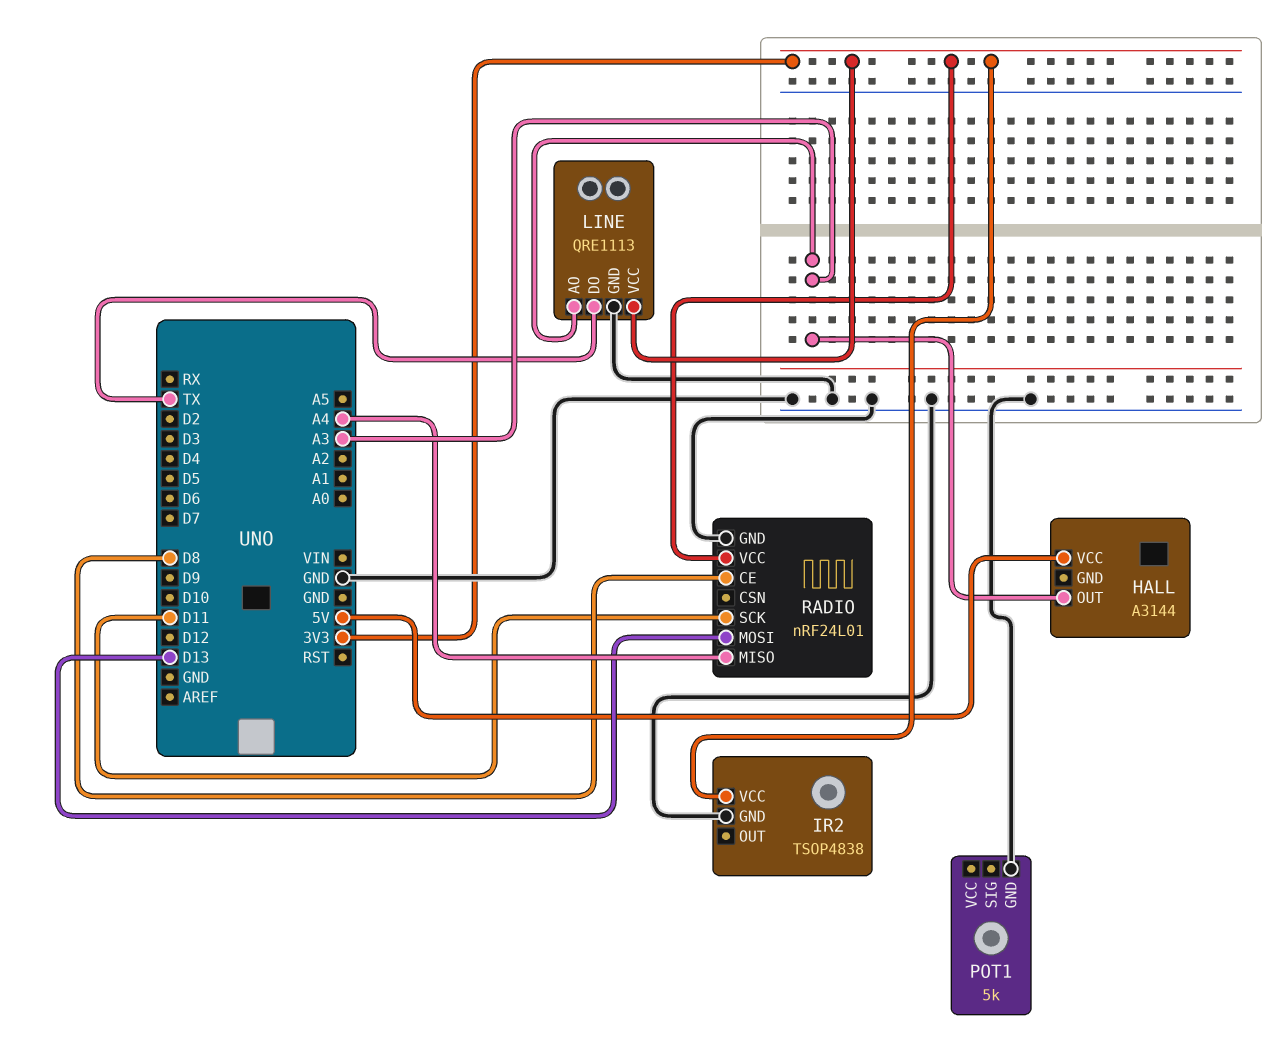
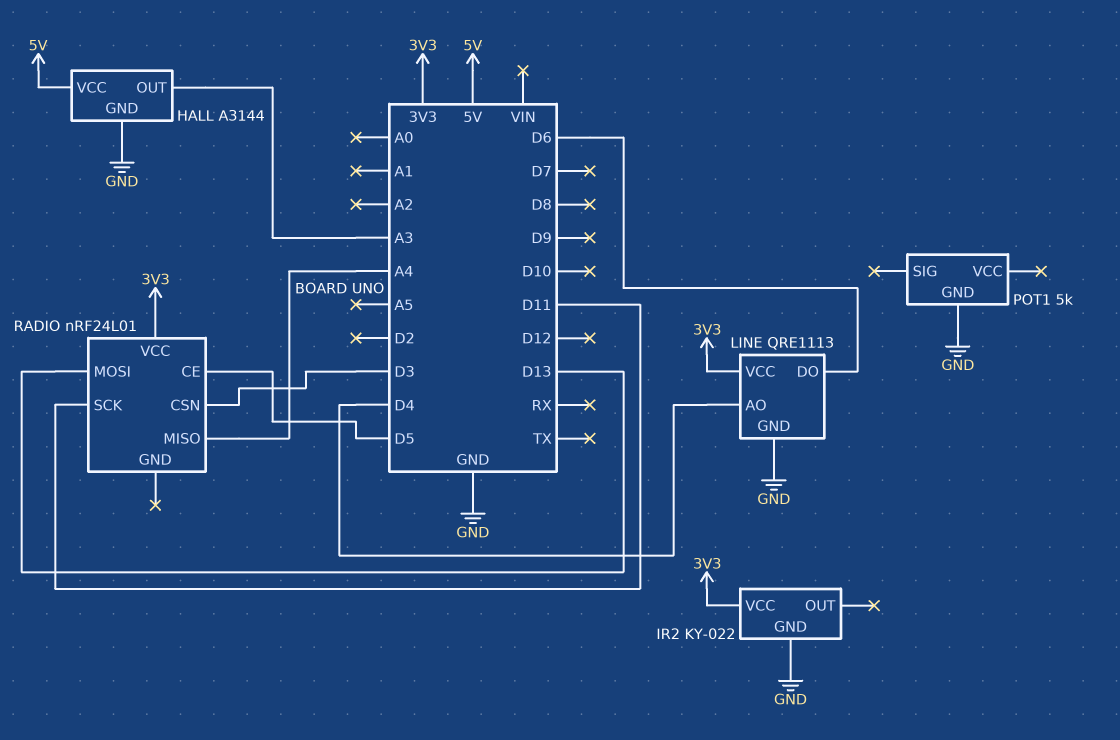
HALL pin GND: none -> GND
IR2: TSOP4838 -> KY-022
LINE pin AO: A3 -> D4
LINE pin DO: TX -> D6
RADIO pin CE: D8 -> D5
RADIO pin CSN: none -> D3
RADIO pin GND: GND -> none

